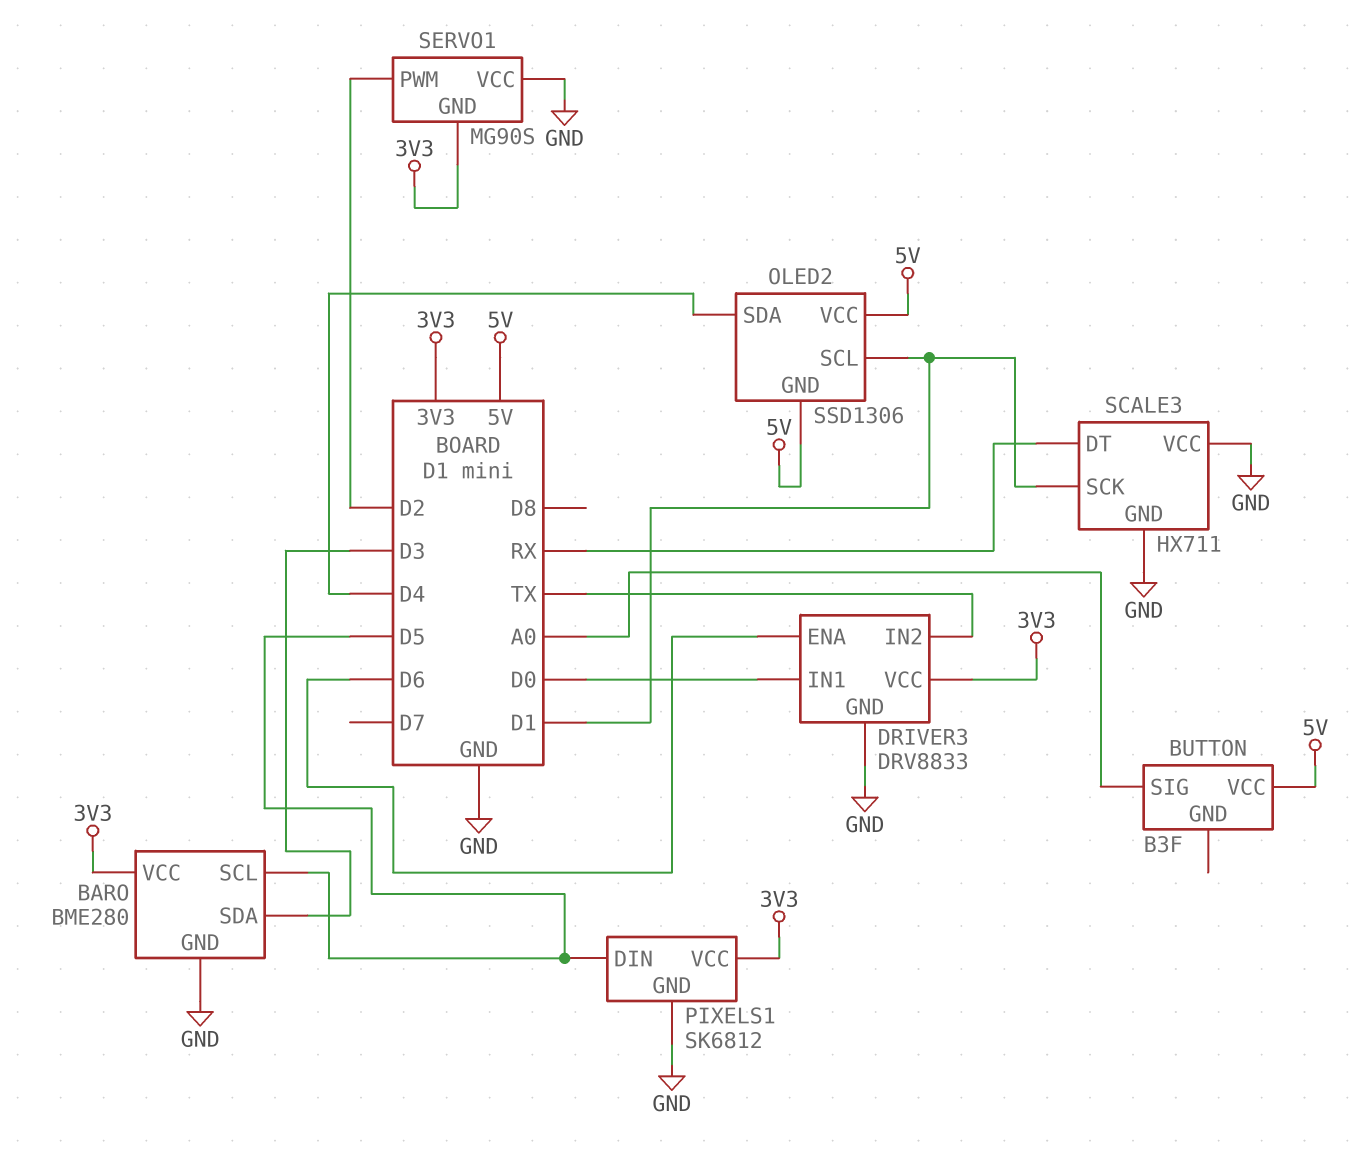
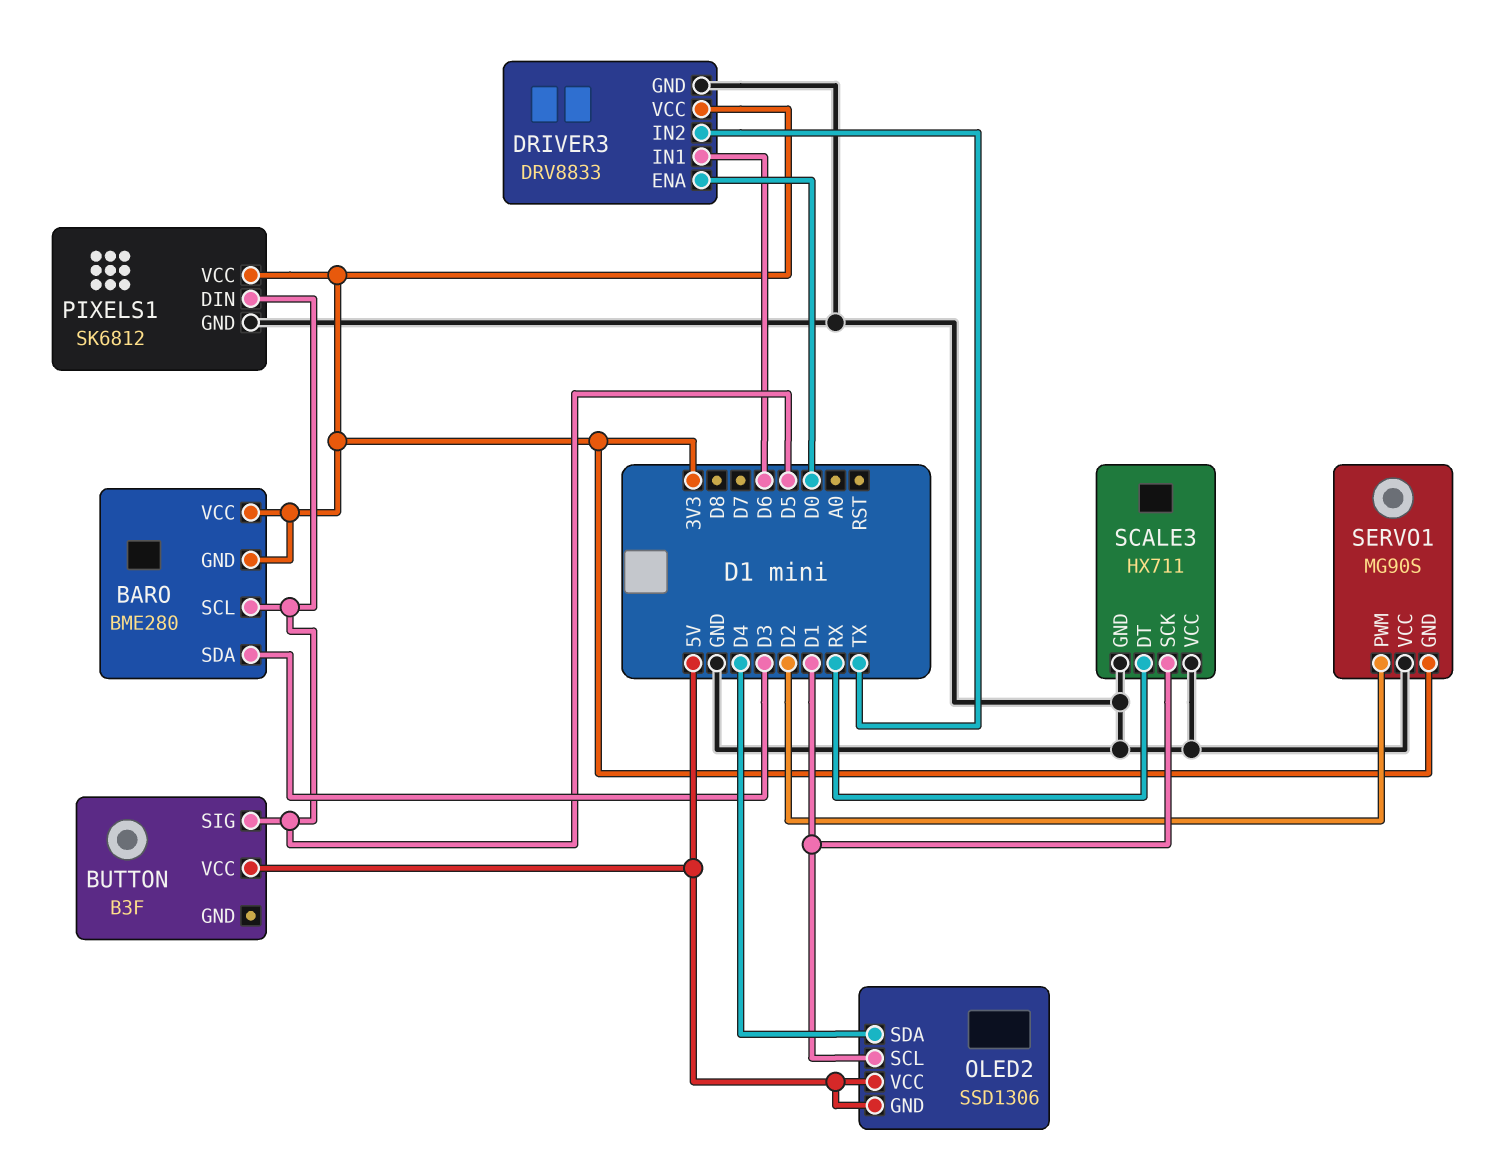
BARO pin GND: GND -> 3V3
BUTTON pin SIG: A0 -> D5
DRIVER3 pin ENA: D6 -> D0
DRIVER3 pin IN1: D0 -> D6

